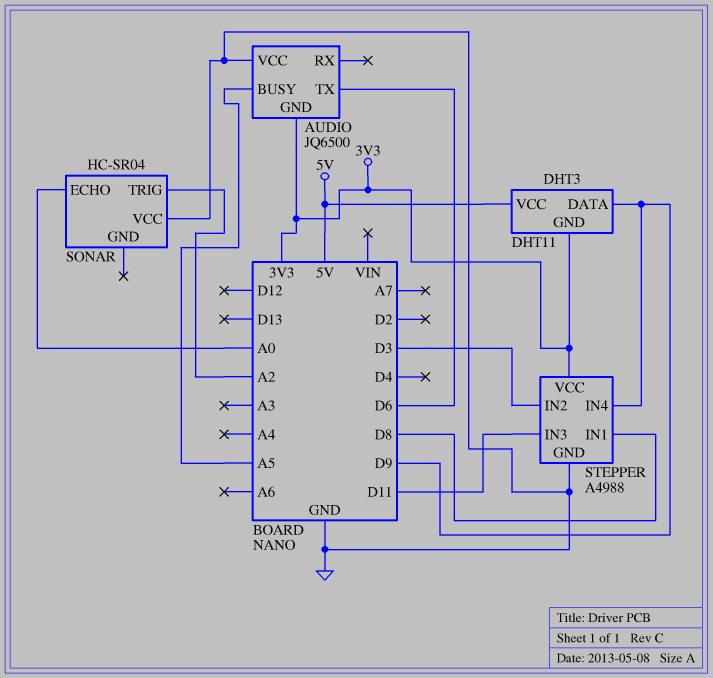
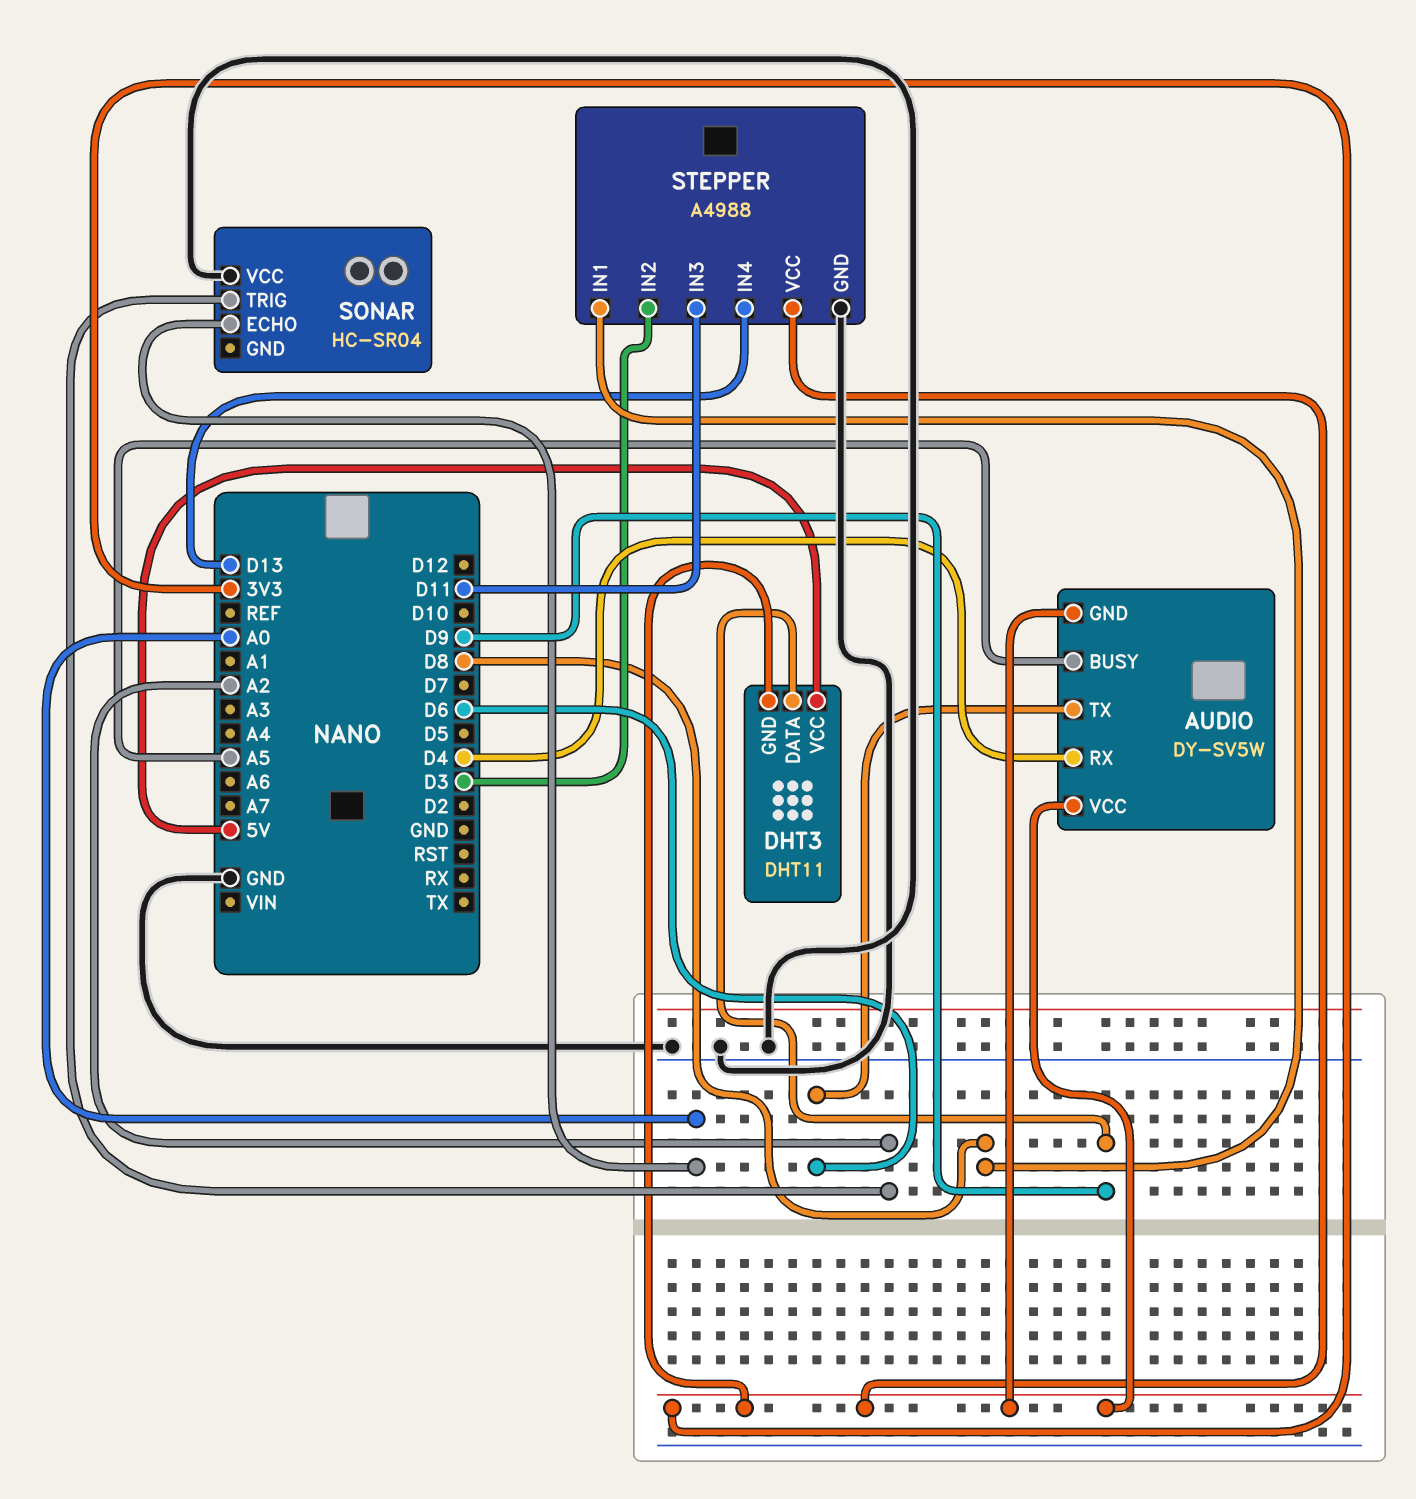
AUDIO: JQ6500 -> DY-SV5W
AUDIO pin RX: none -> D4
AUDIO pin VCC: GND -> 3V3
STEPPER pin IN4: D9 -> D13

